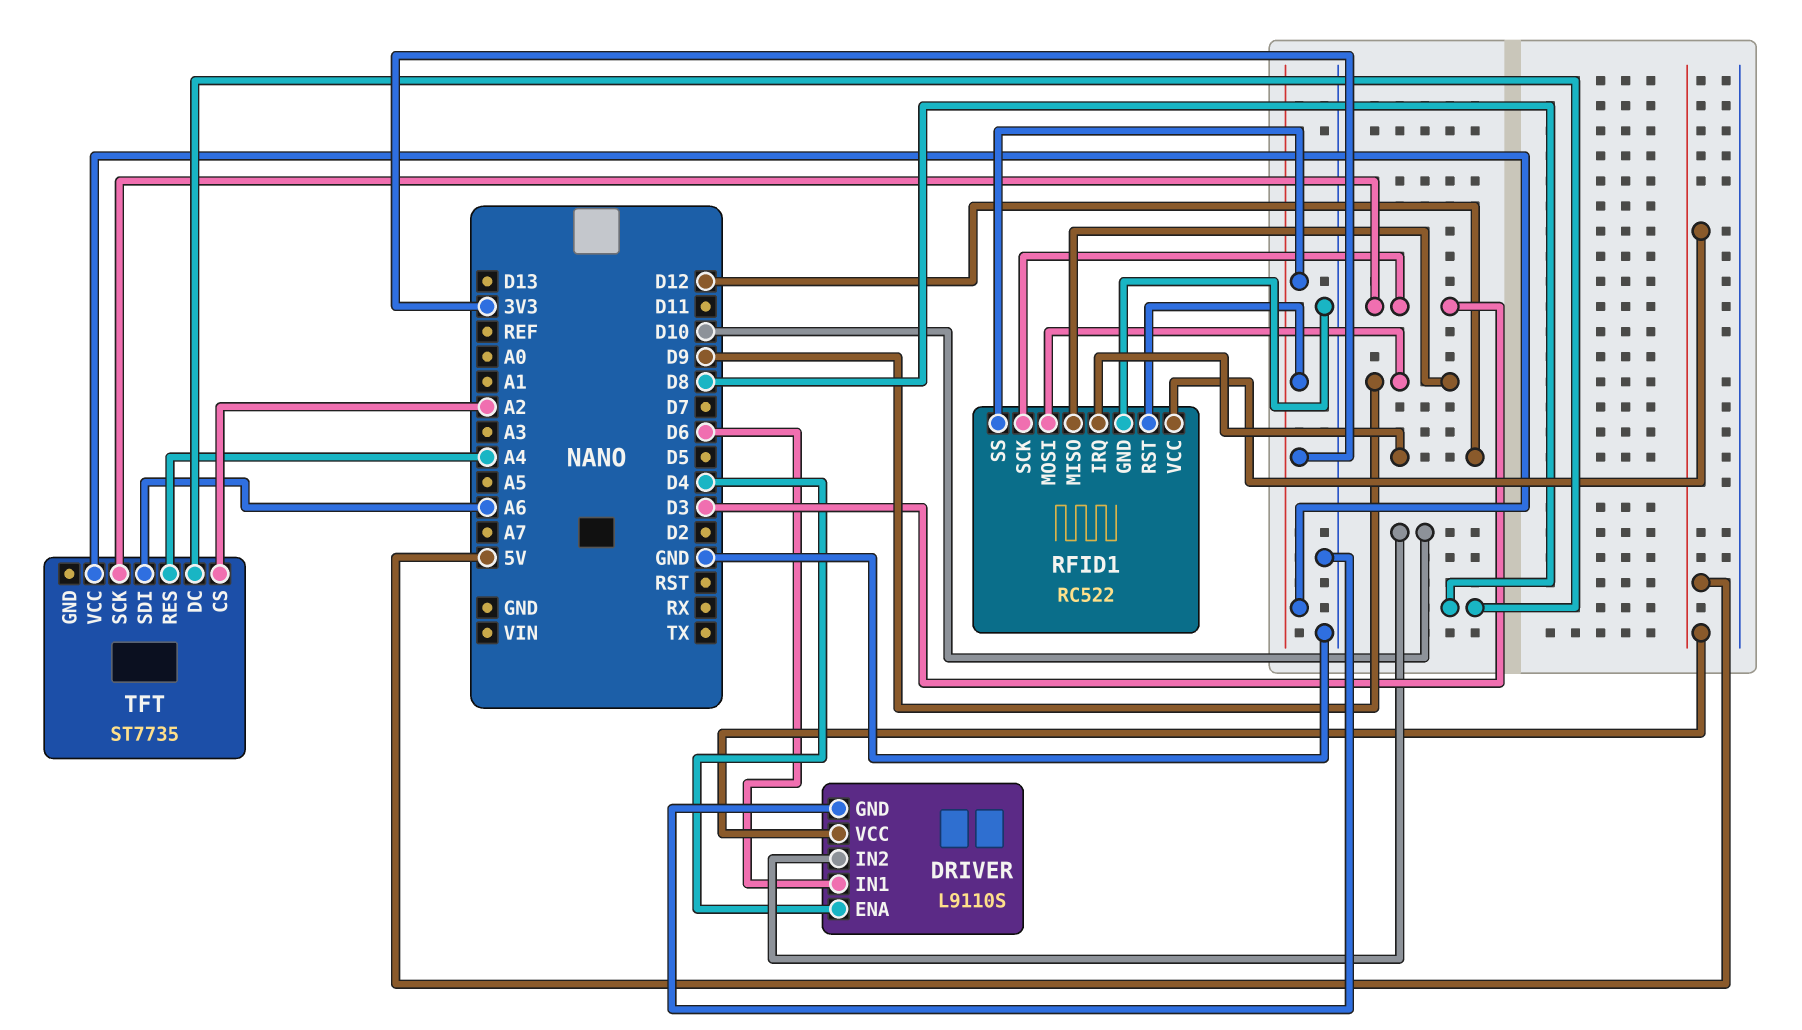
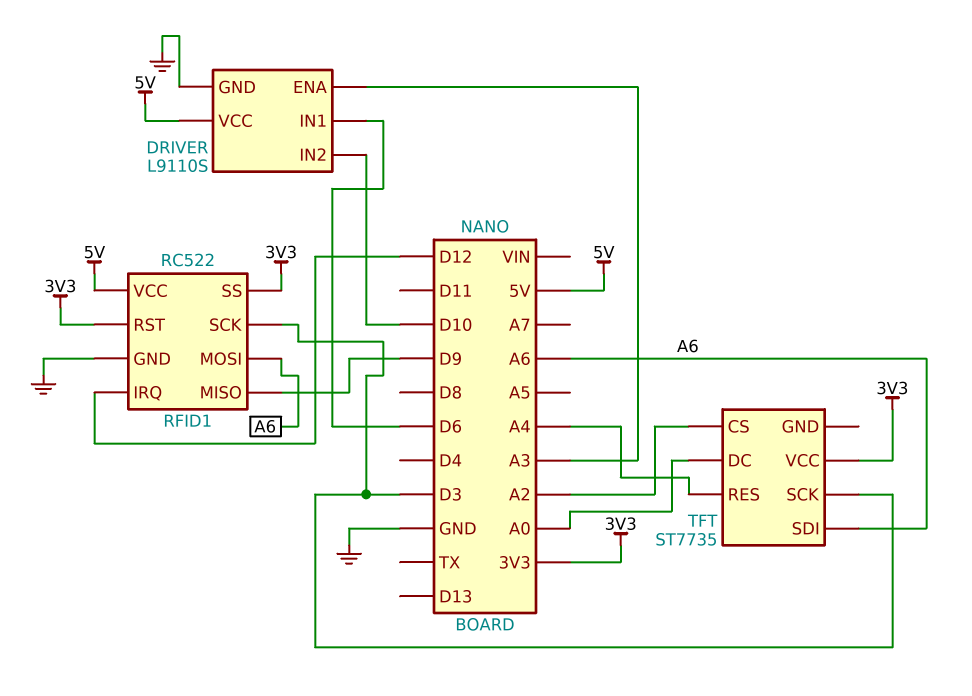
DRIVER pin ENA: D4 -> A3
RFID1 pin MOSI: D9 -> A6
TFT pin DC: D8 -> A0

